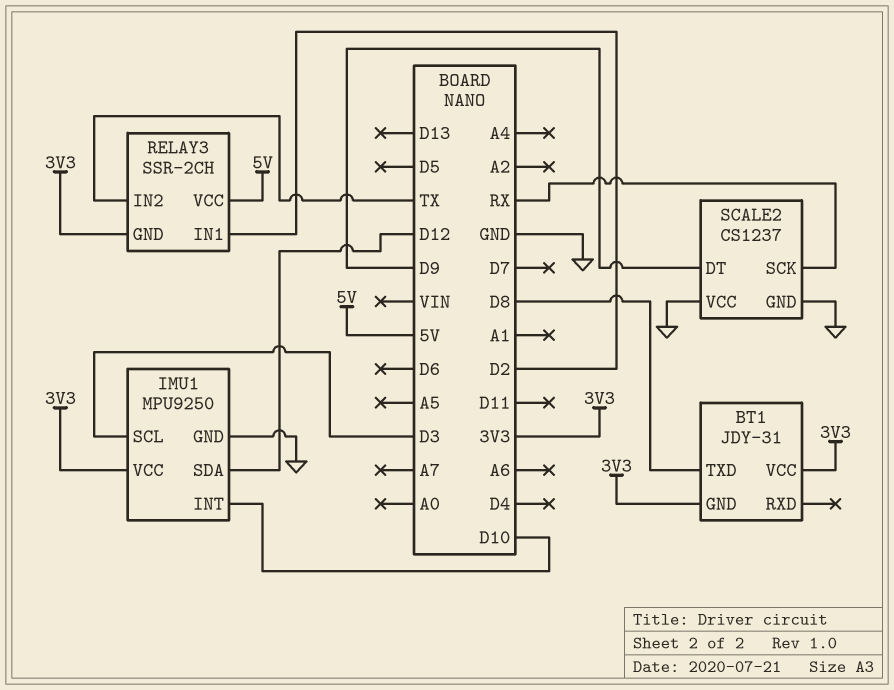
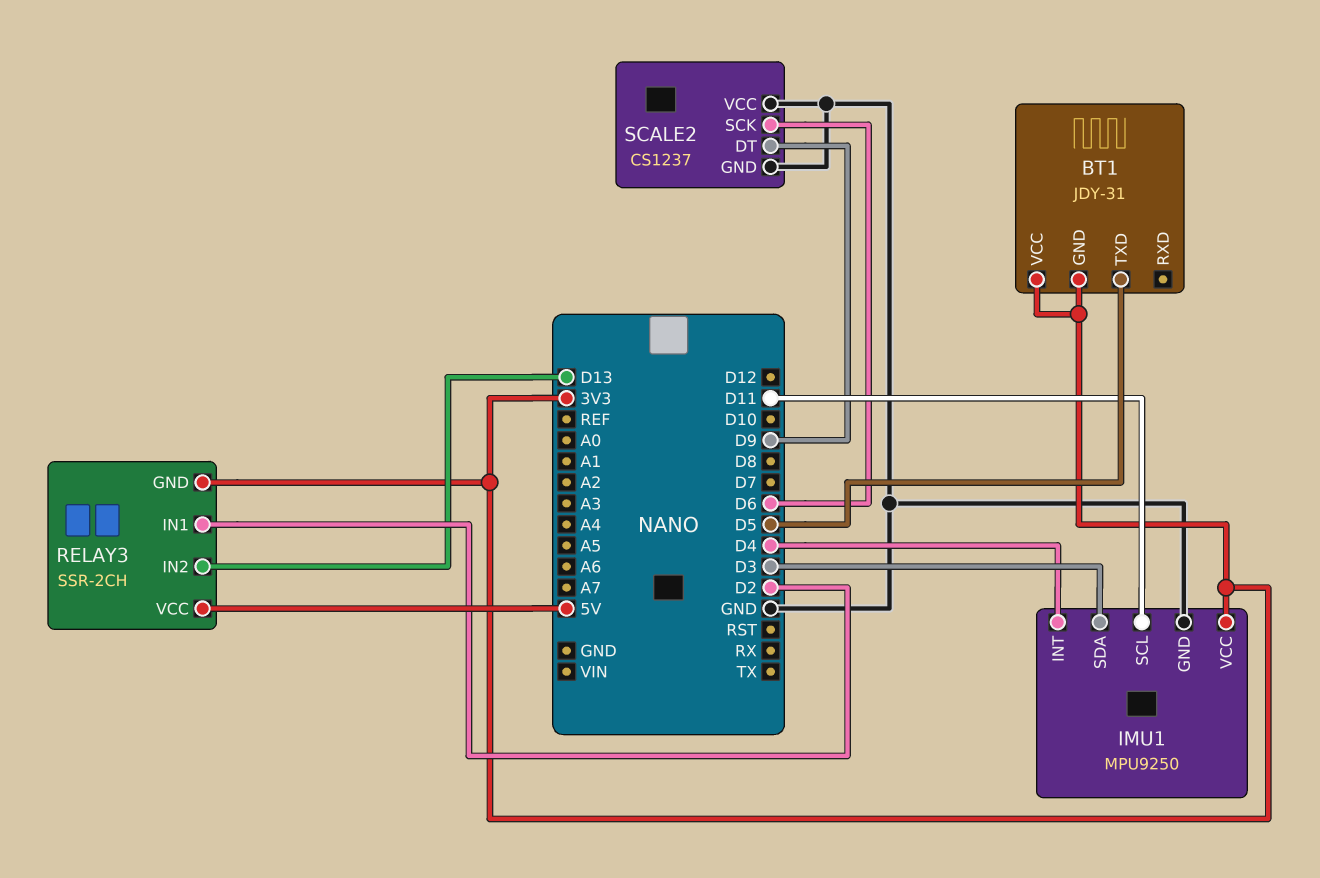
BT1 pin TXD: D8 -> D5
IMU1 pin INT: D10 -> D4
IMU1 pin SCL: D3 -> D11
IMU1 pin SDA: D12 -> D3
RELAY3 pin IN2: TX -> D13
SCALE2 pin SCK: RX -> D6

